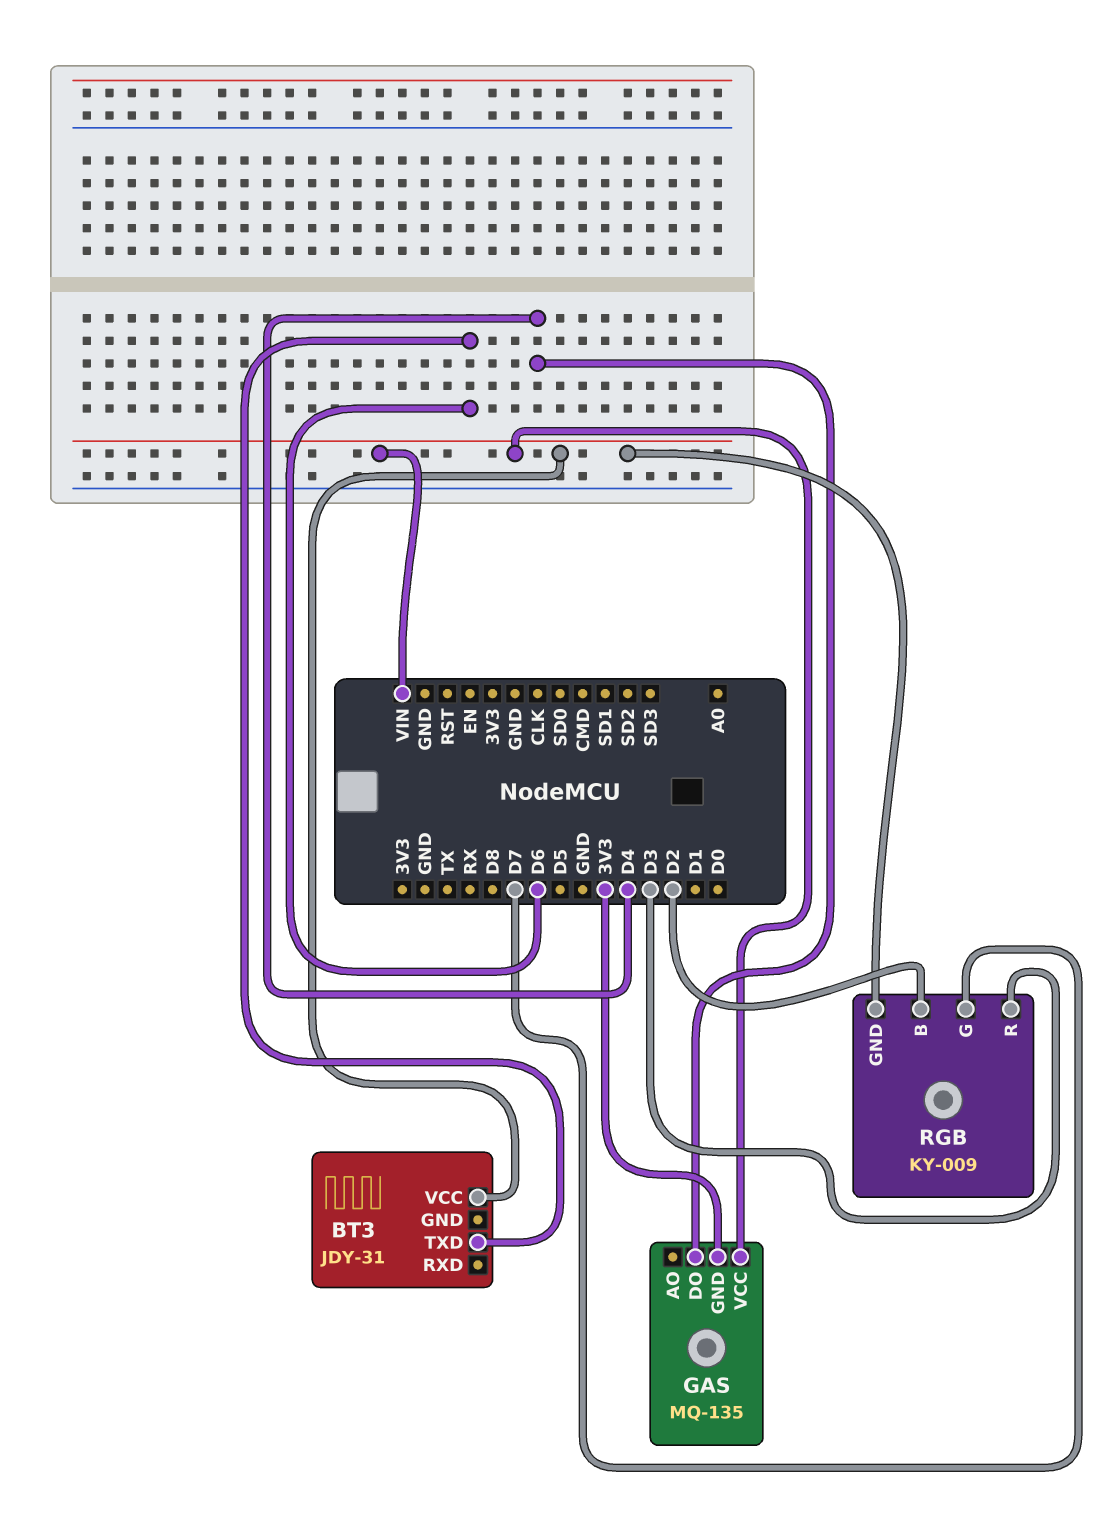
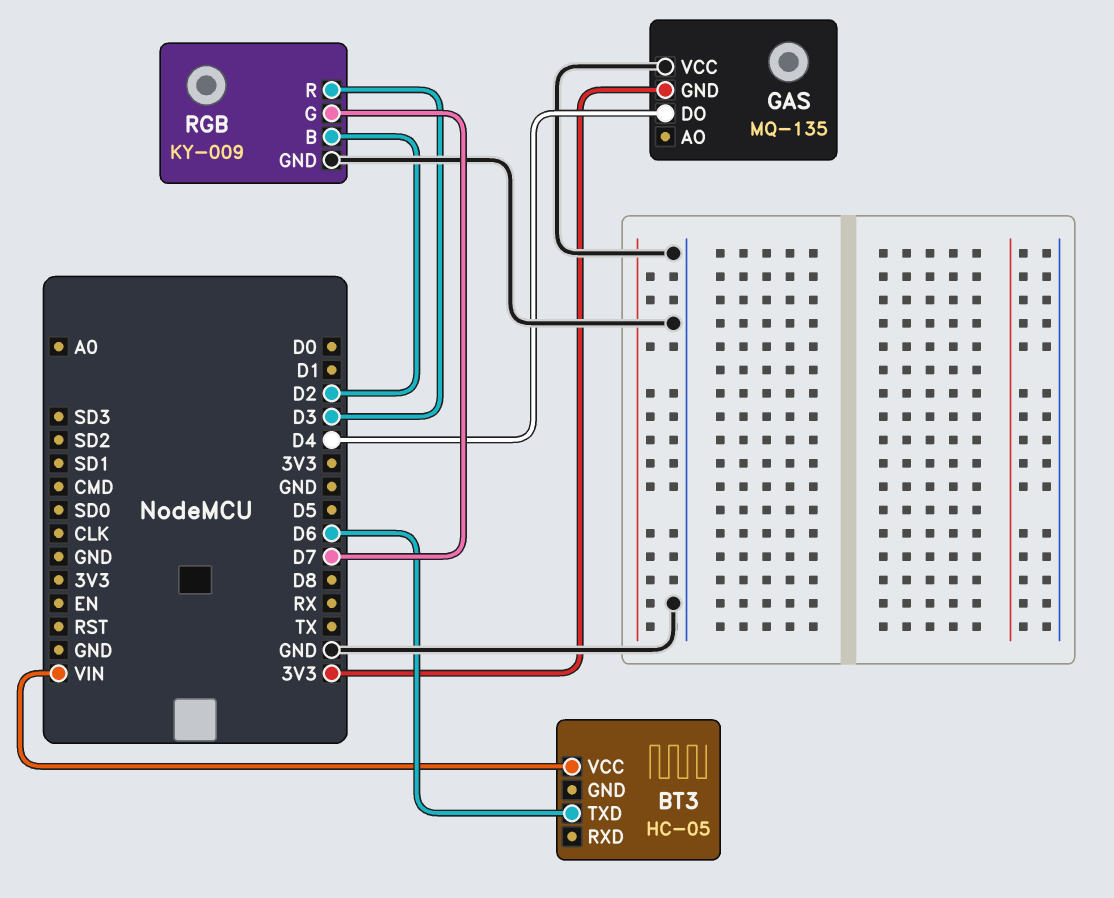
BT3: JDY-31 -> HC-05
GAS pin VCC: VIN -> GND
RGB pin GND: VIN -> GND

